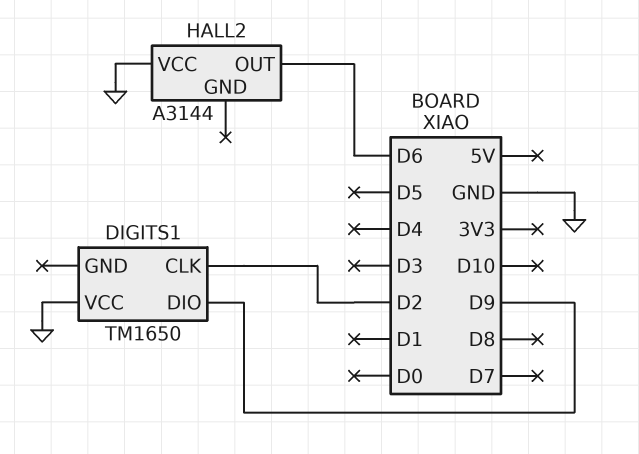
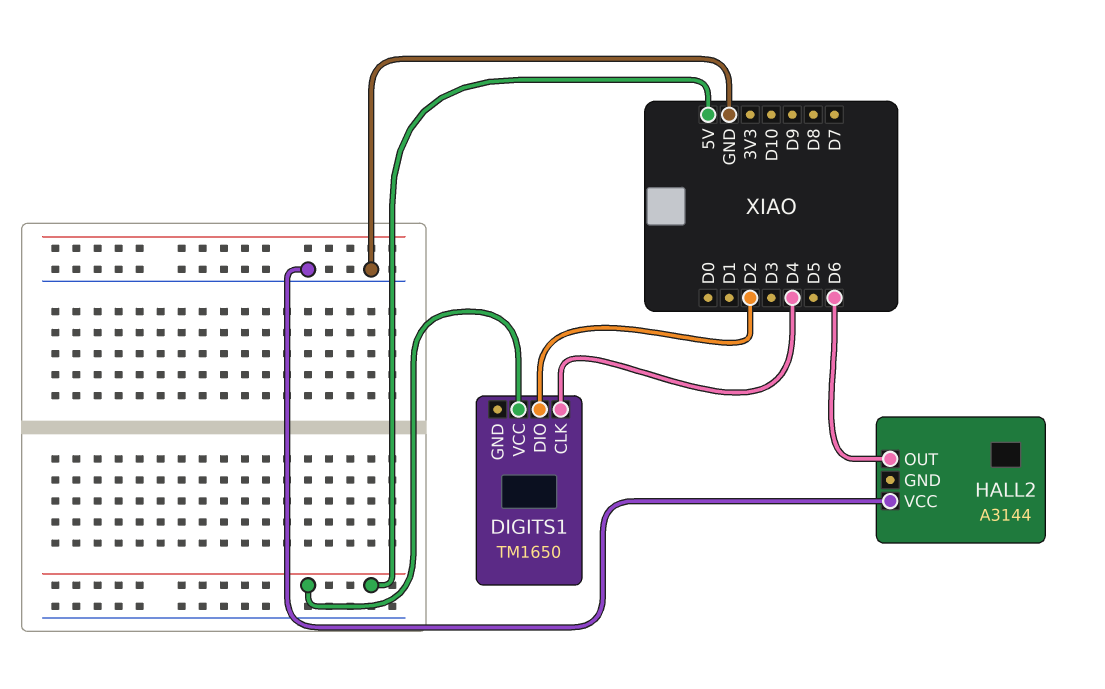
DIGITS1 pin CLK: D2 -> D4
DIGITS1 pin DIO: D9 -> D2
DIGITS1 pin VCC: GND -> 5V

